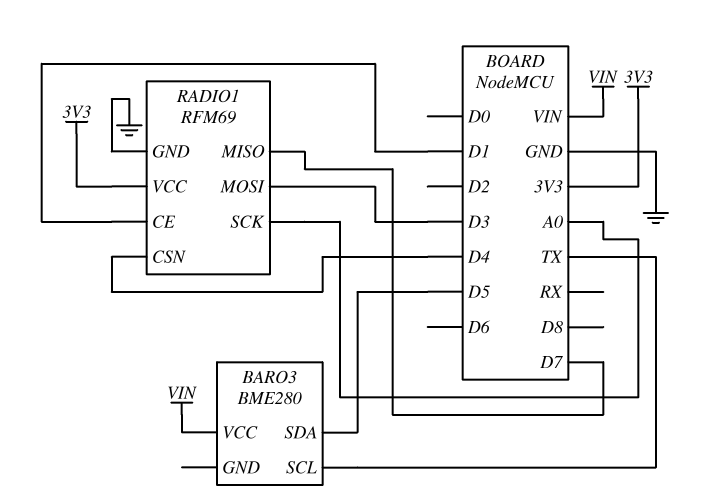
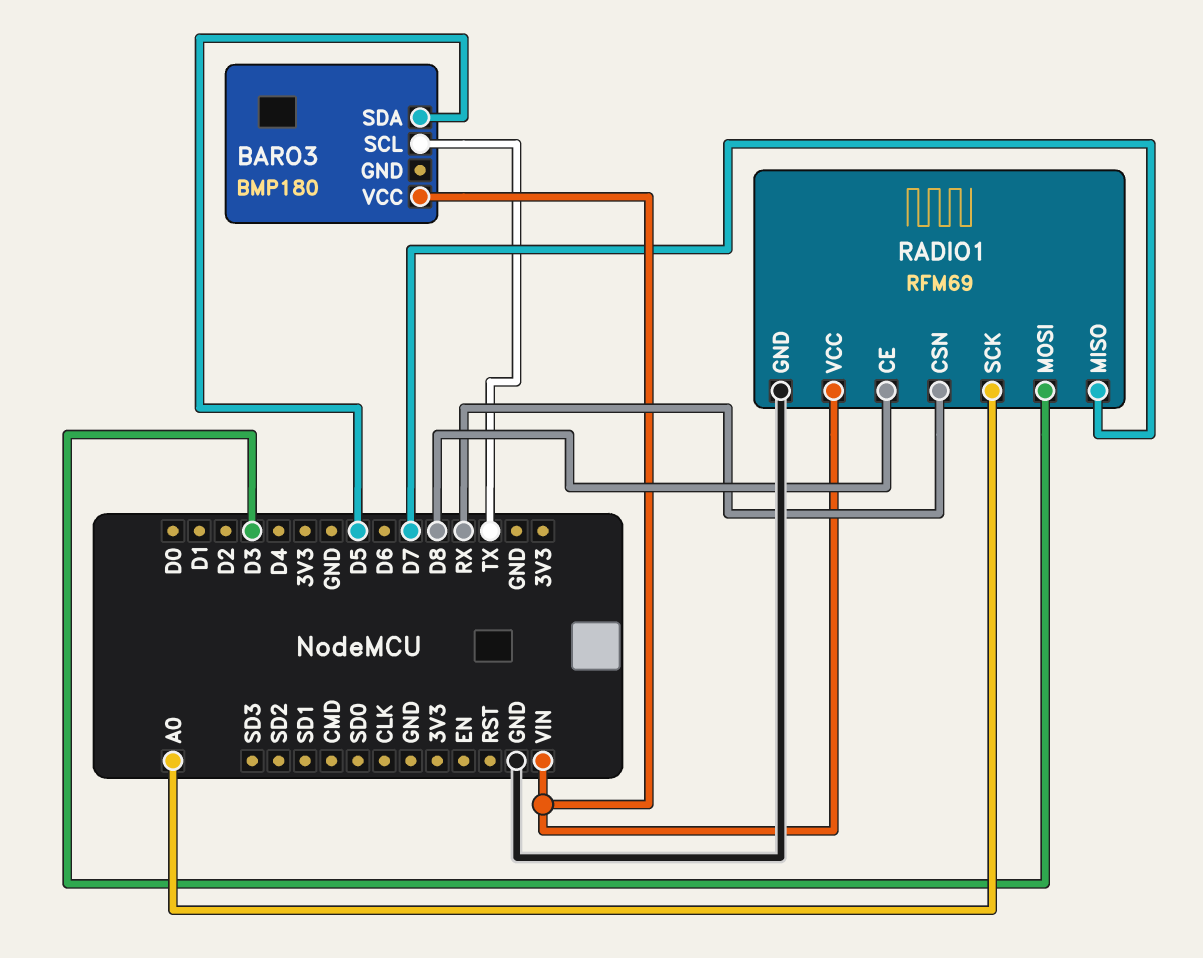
BARO3: BME280 -> BMP180
RADIO1 pin CE: D1 -> D8
RADIO1 pin CSN: D4 -> RX
RADIO1 pin VCC: 3V3 -> VIN

